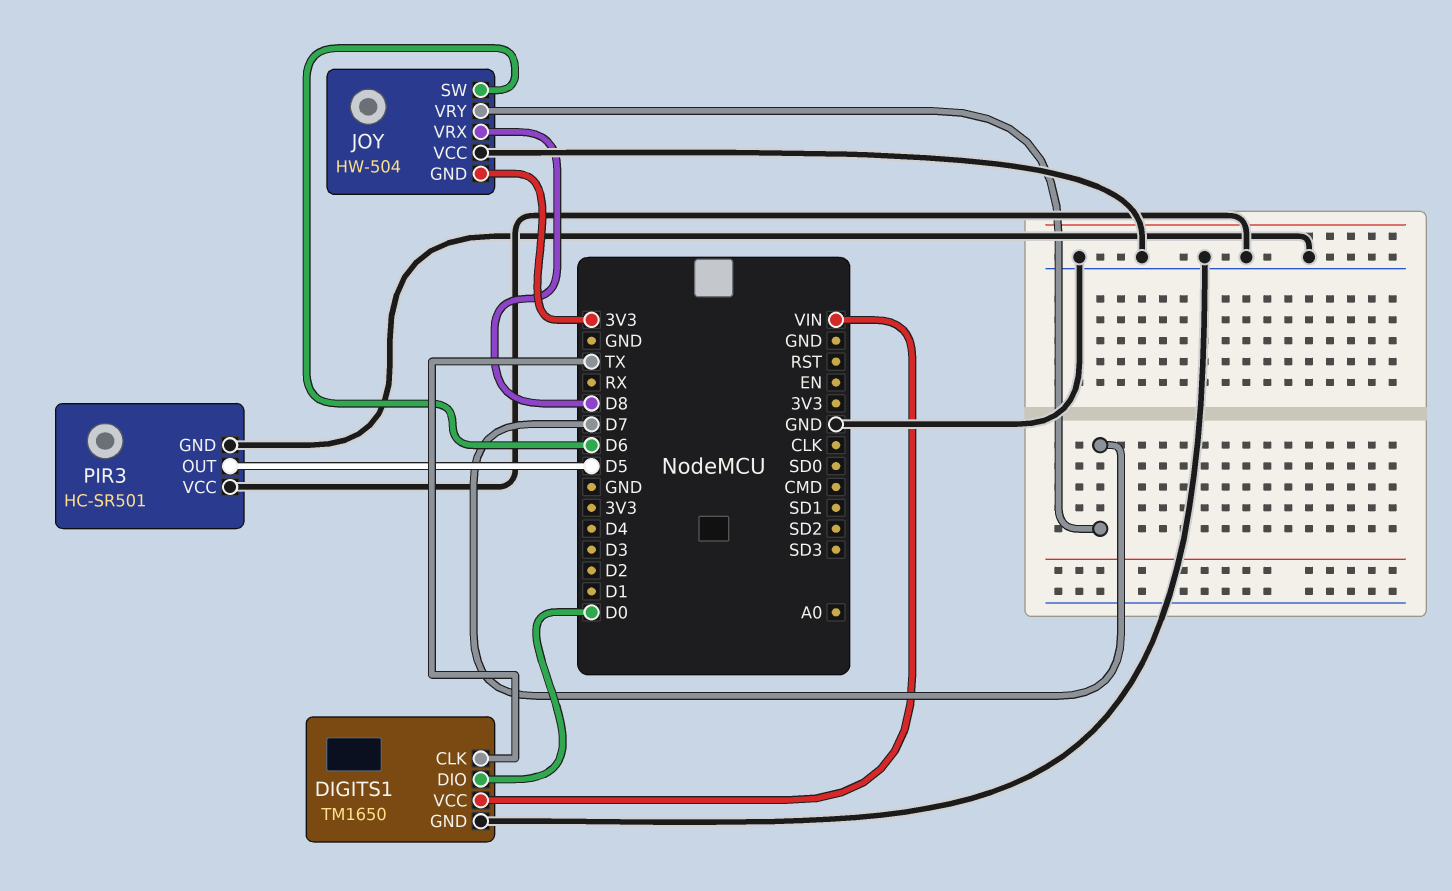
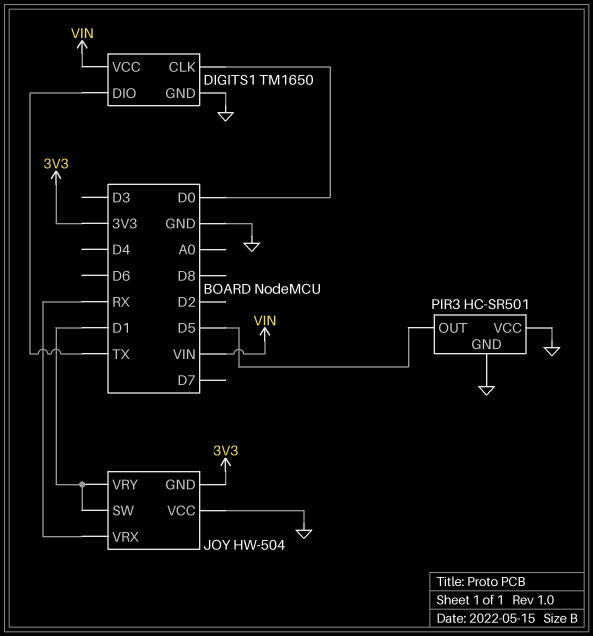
DIGITS1 pin CLK: TX -> D0
DIGITS1 pin DIO: D0 -> TX
JOY pin SW: D6 -> D1
JOY pin VRX: D8 -> RX
JOY pin VRY: D7 -> D1

